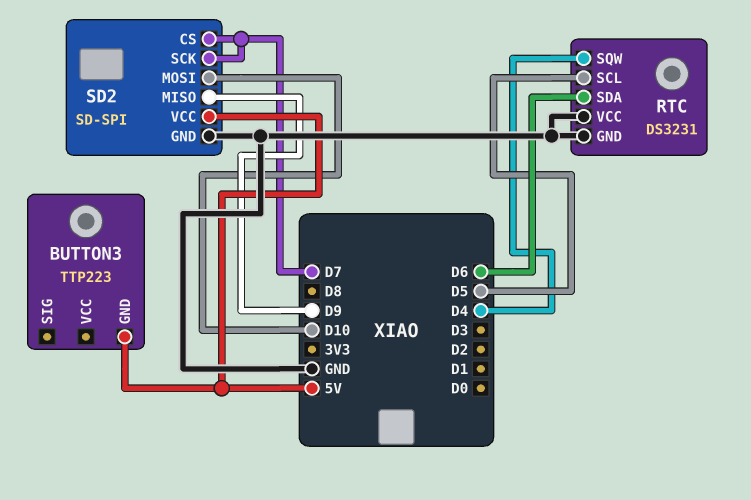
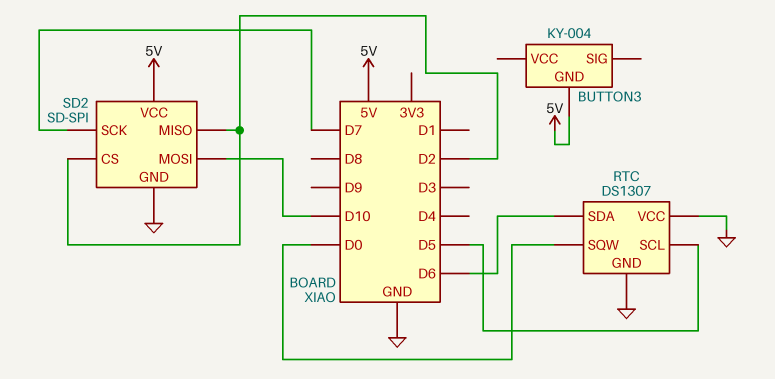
BUTTON3: TTP223 -> KY-004
RTC: DS3231 -> DS1307
RTC pin SQW: D4 -> D0
SD2 pin CS: D7 -> D2
SD2 pin MISO: D9 -> D2

